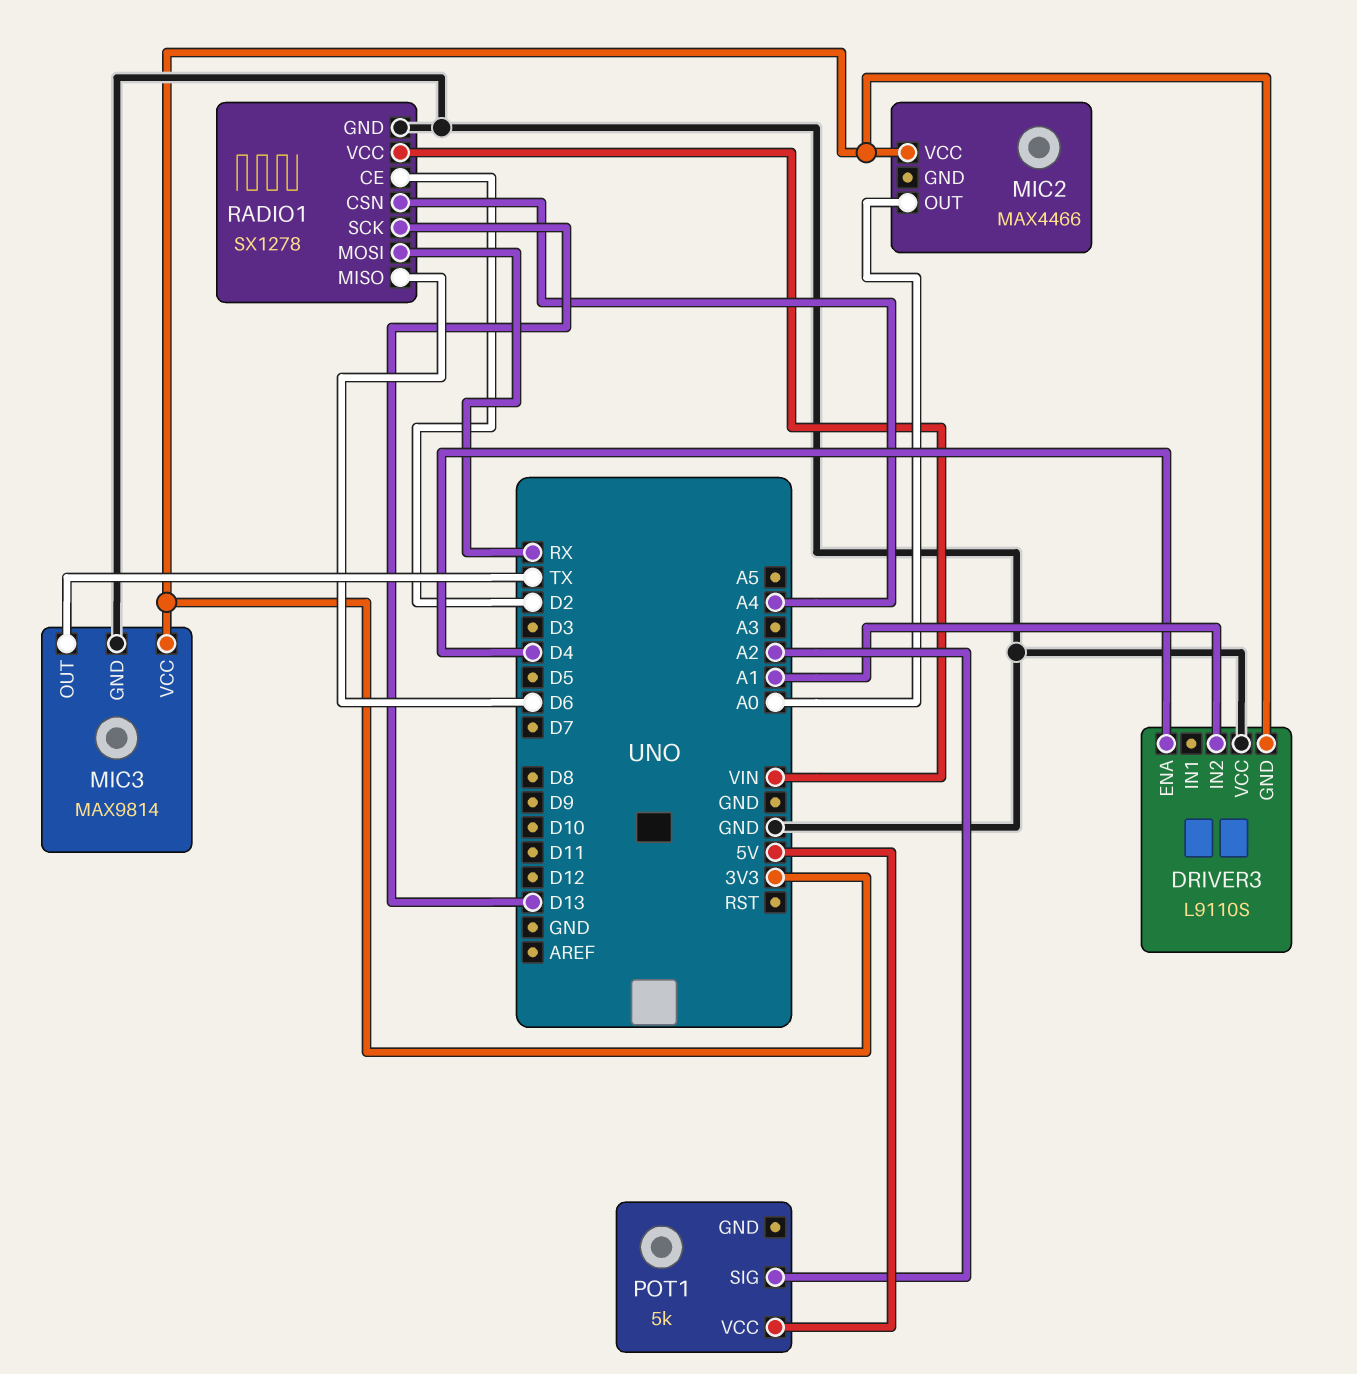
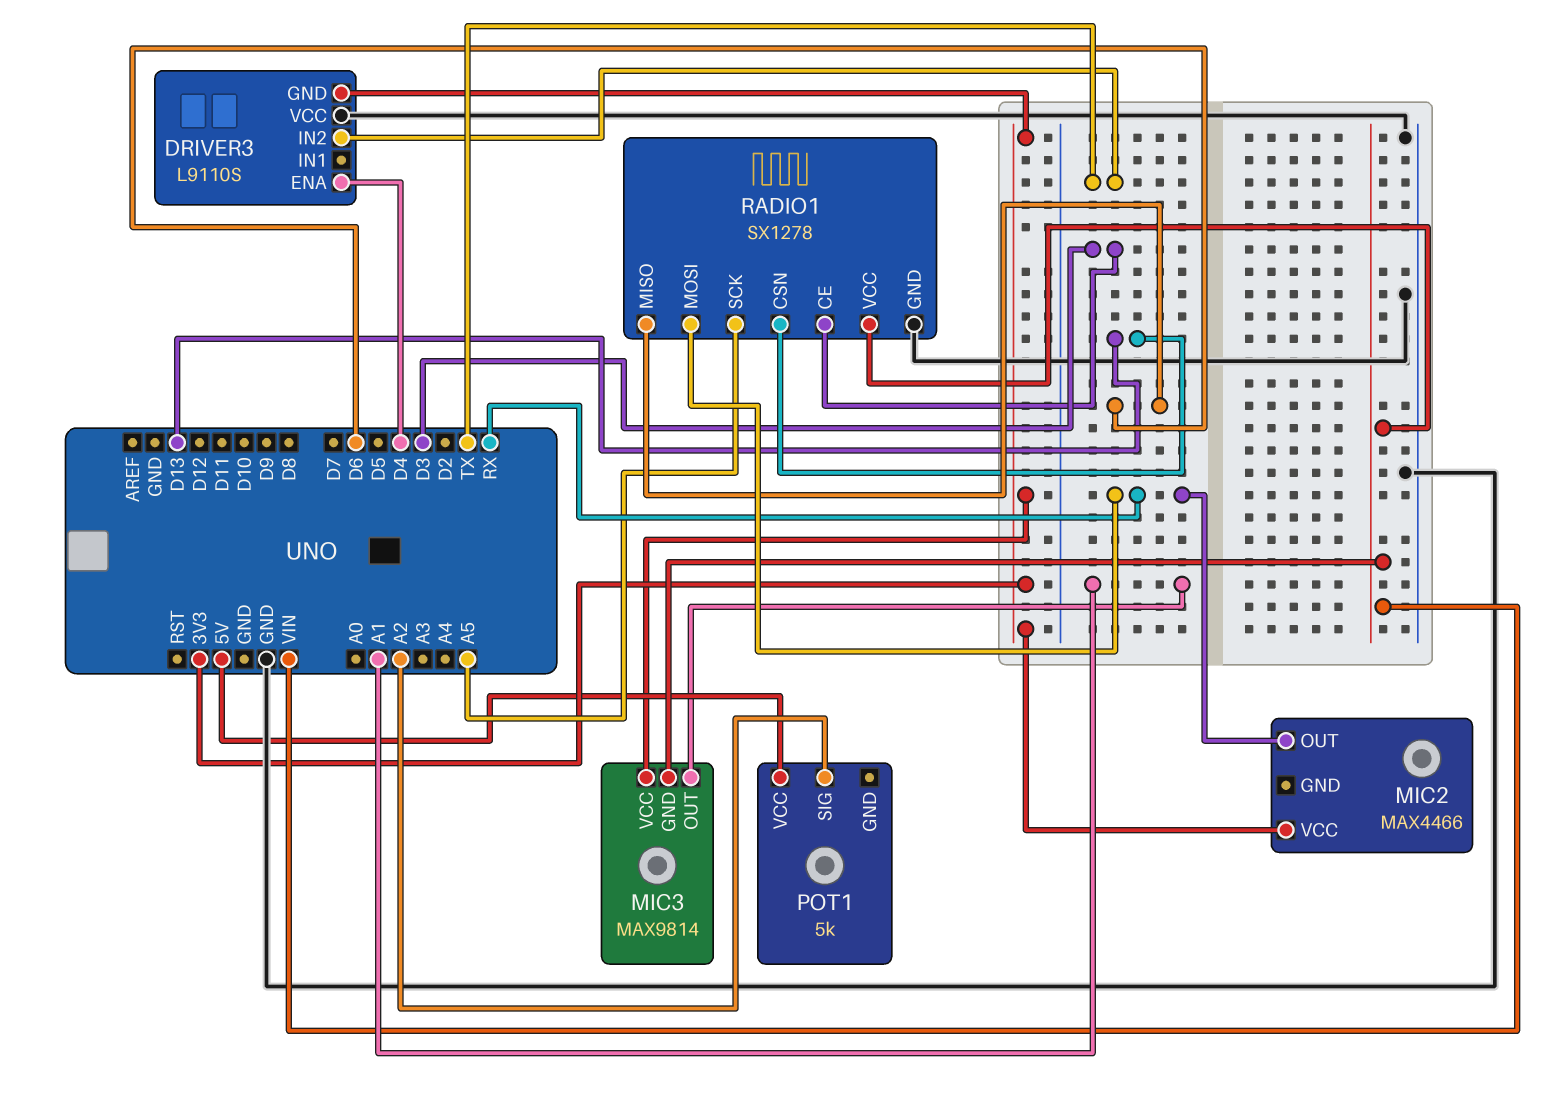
DRIVER3 pin IN2: A1 -> TX
MIC2 pin OUT: A0 -> RX
MIC3 pin GND: GND -> VIN
MIC3 pin OUT: TX -> A1
RADIO1 pin CE: D2 -> D3
RADIO1 pin CSN: A4 -> D13
RADIO1 pin SCK: D13 -> A5

